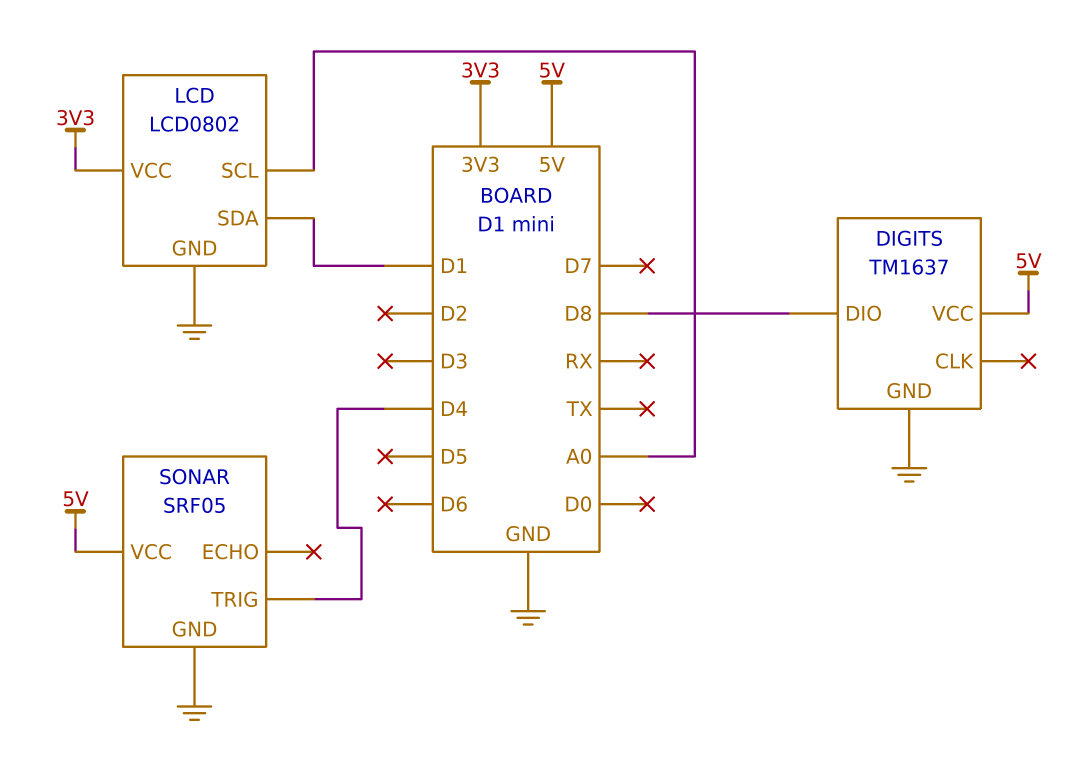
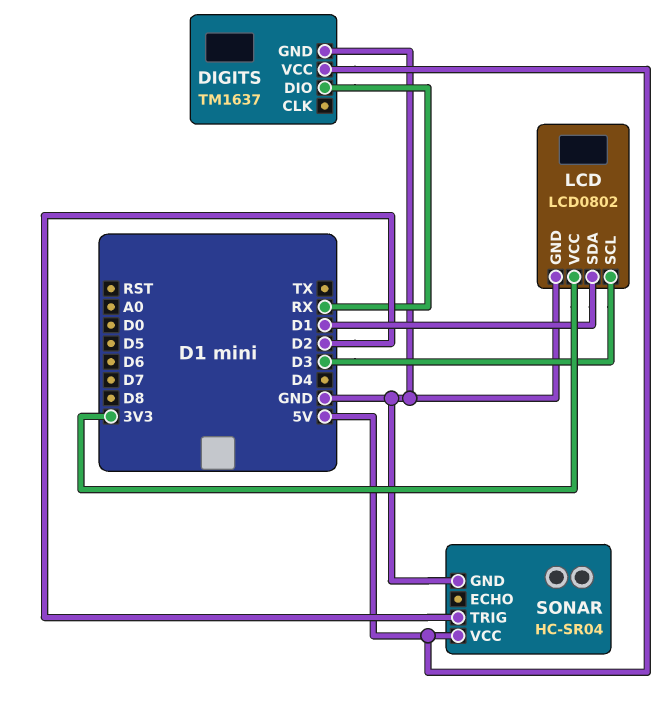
DIGITS pin DIO: D8 -> RX
LCD pin SCL: A0 -> D3
SONAR: SRF05 -> HC-SR04
SONAR pin TRIG: D4 -> D2

